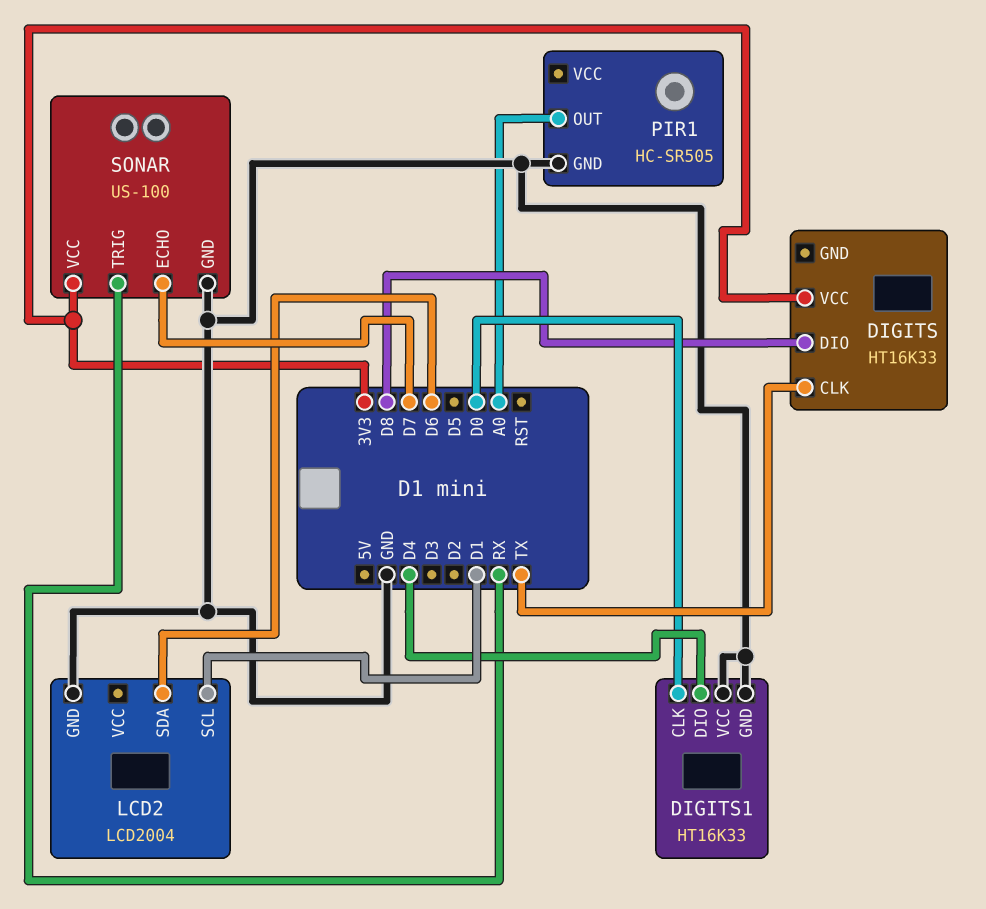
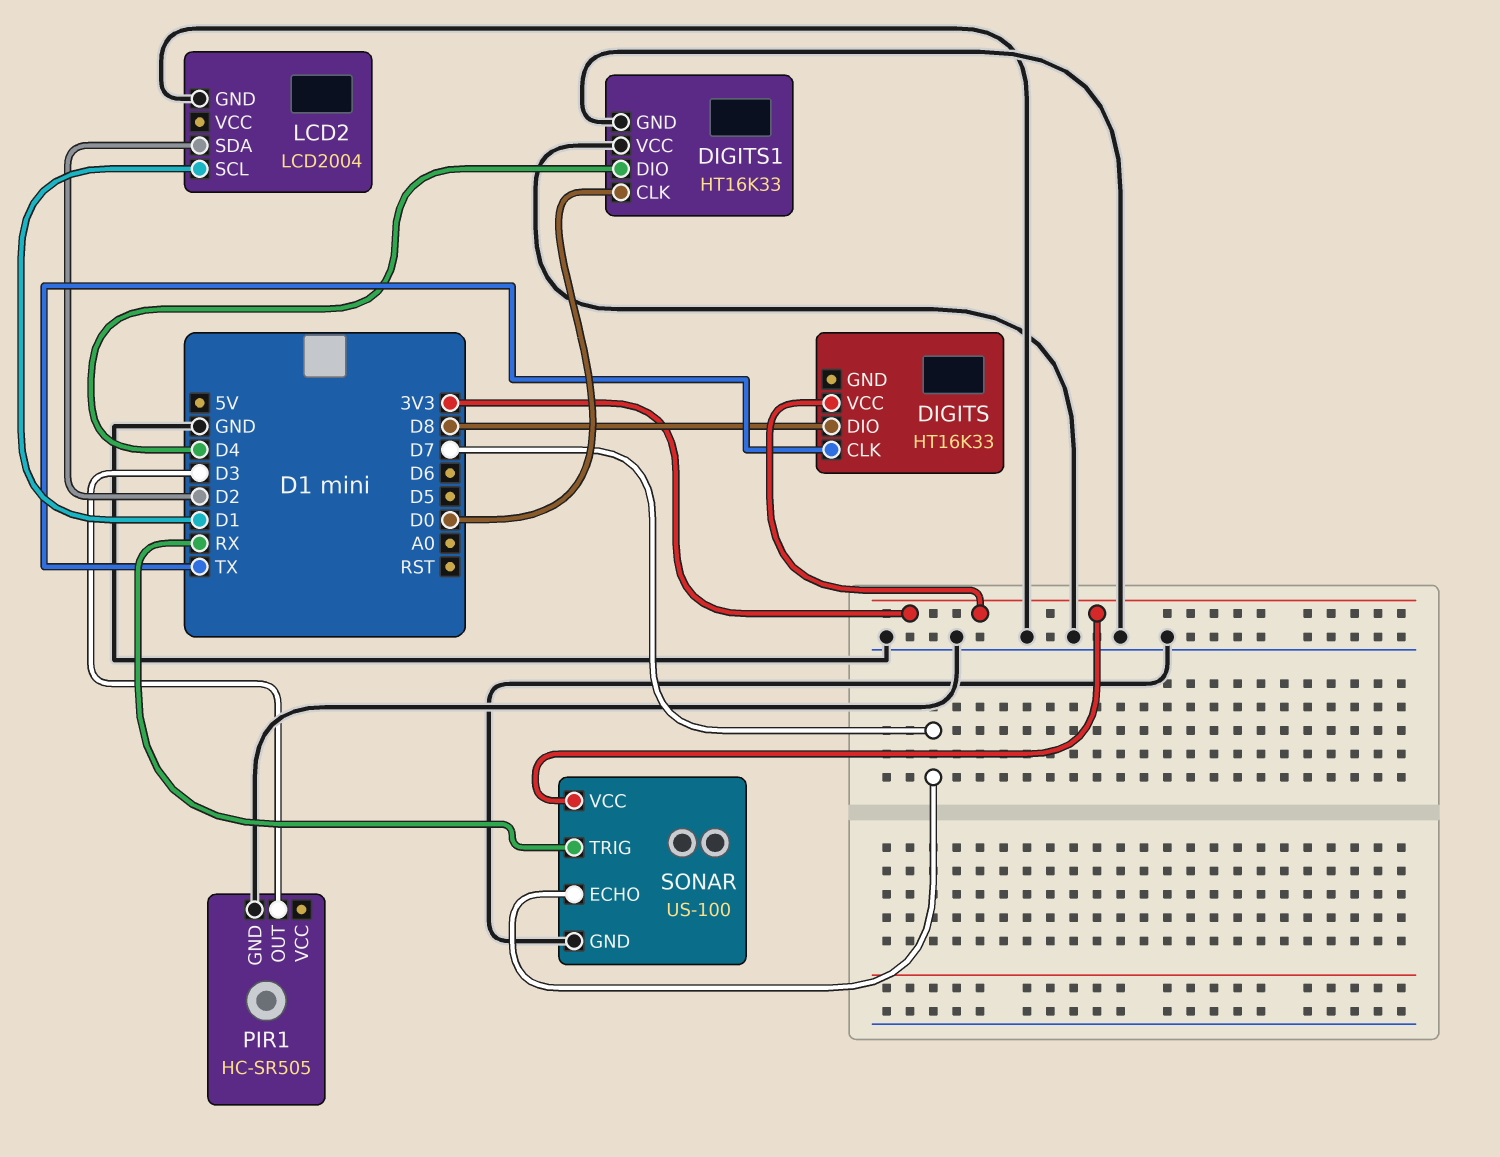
LCD2 pin SDA: D6 -> D2
PIR1 pin OUT: A0 -> D3

